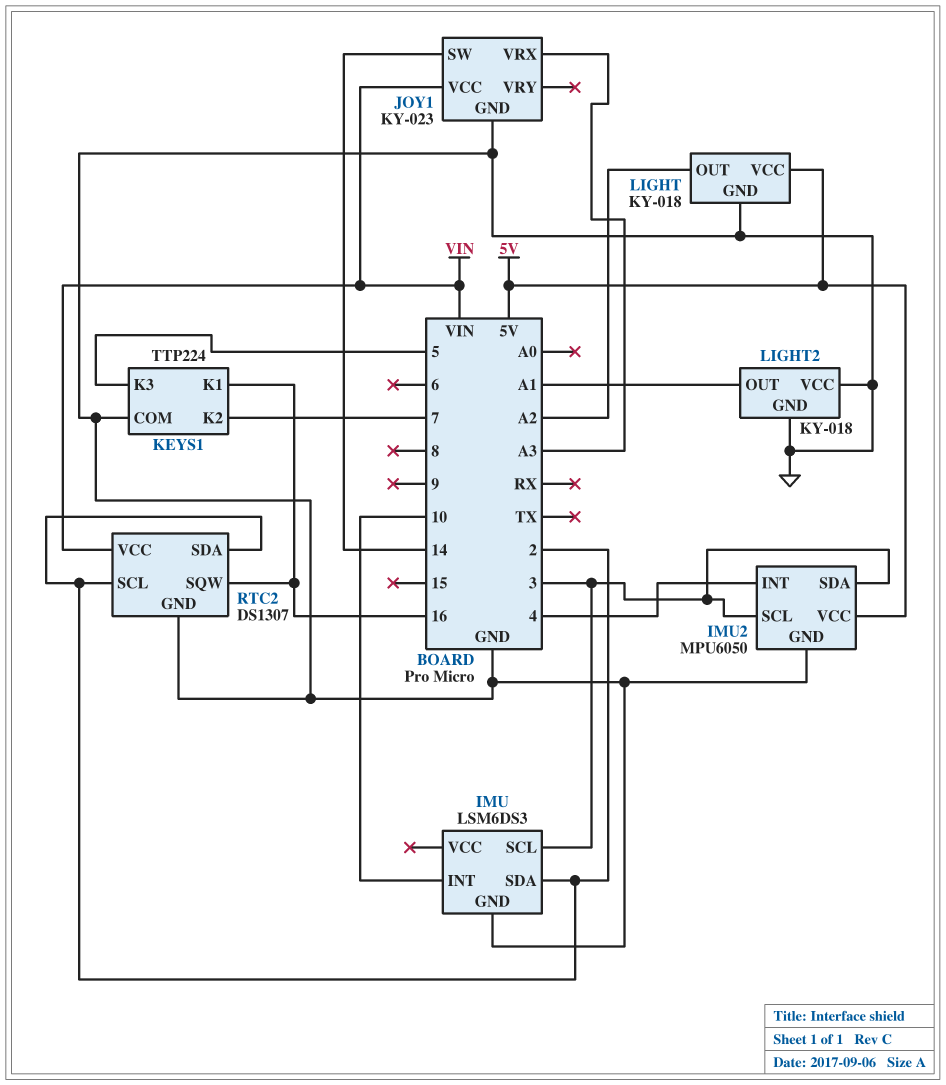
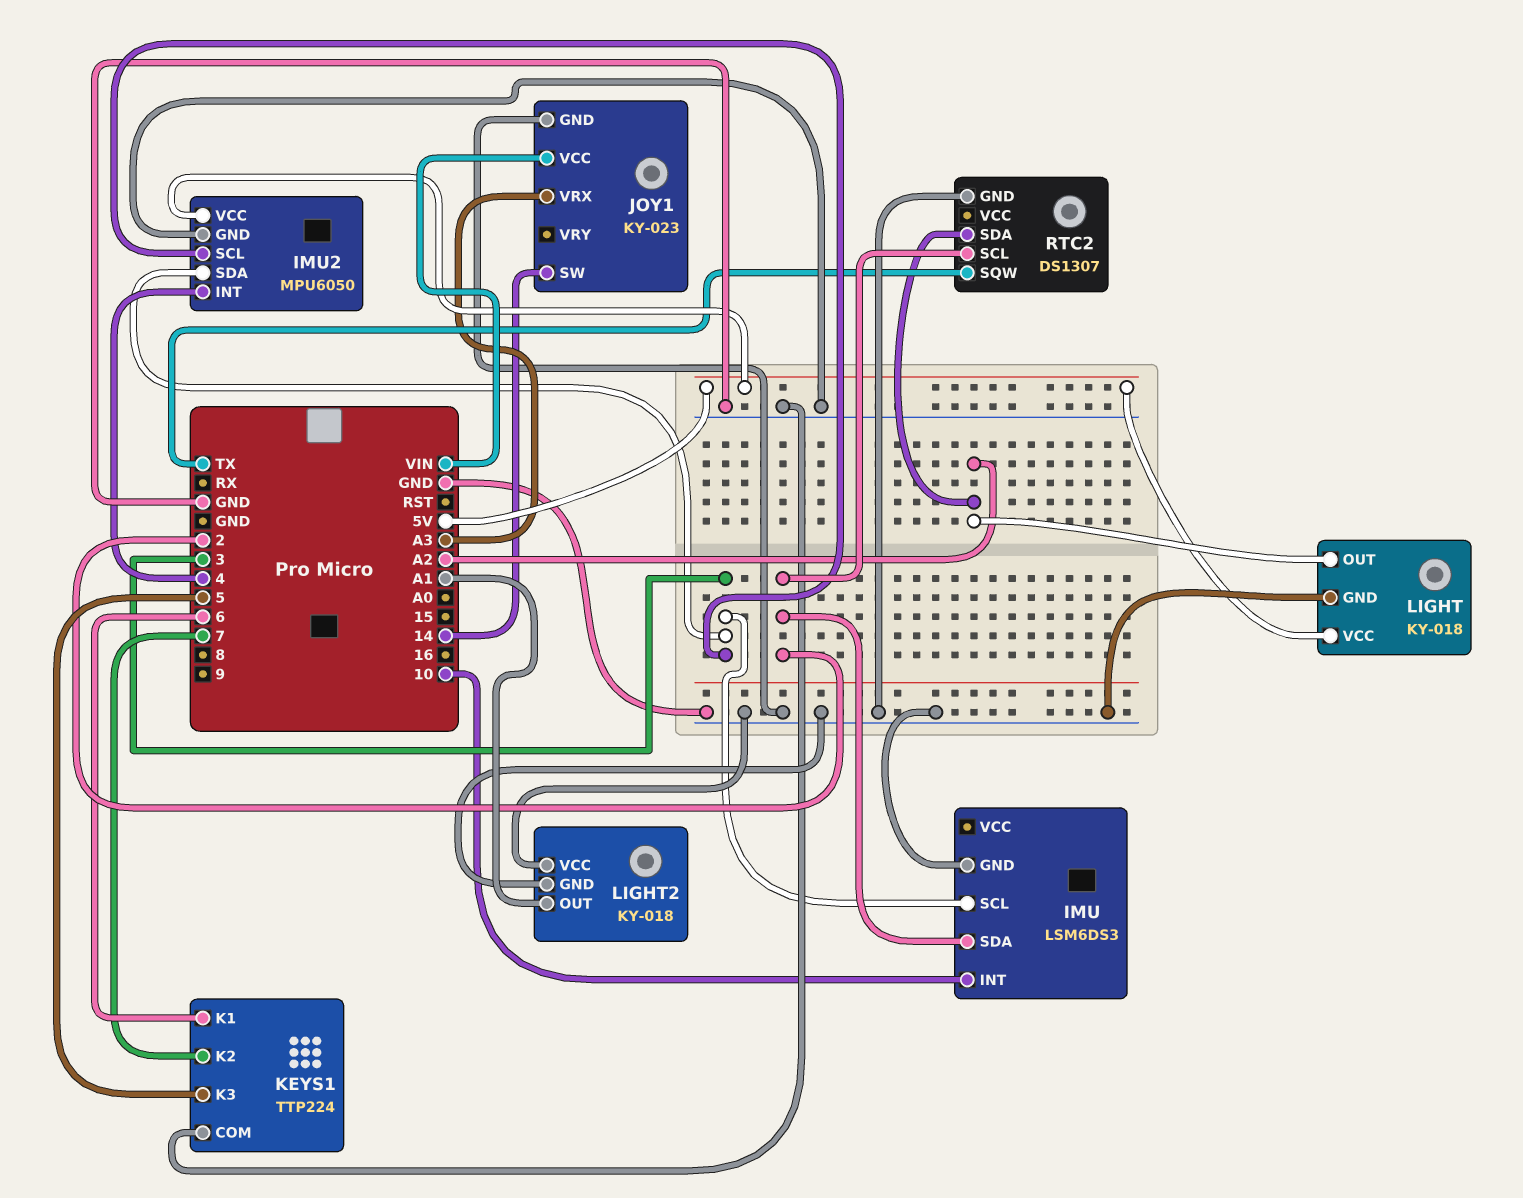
KEYS1 pin K1: 16 -> 6
RTC2 pin SDA: 2 -> A2
RTC2 pin SQW: 16 -> TX
RTC2 pin VCC: VIN -> none

